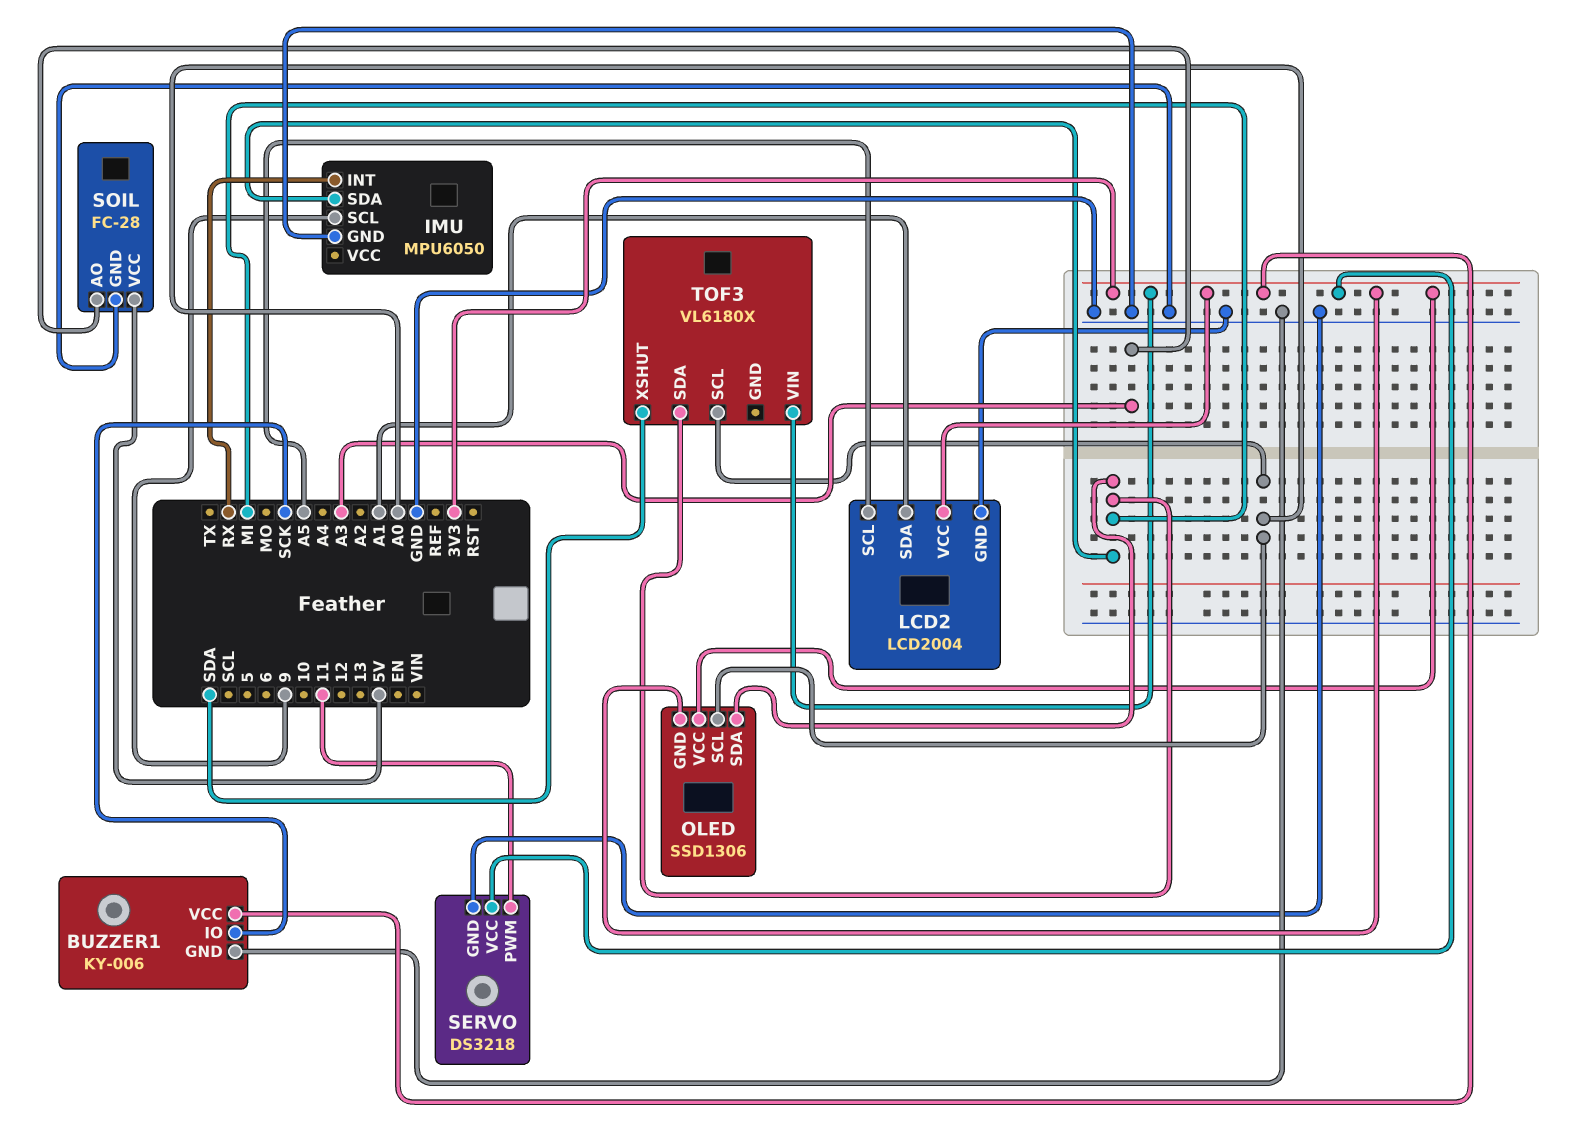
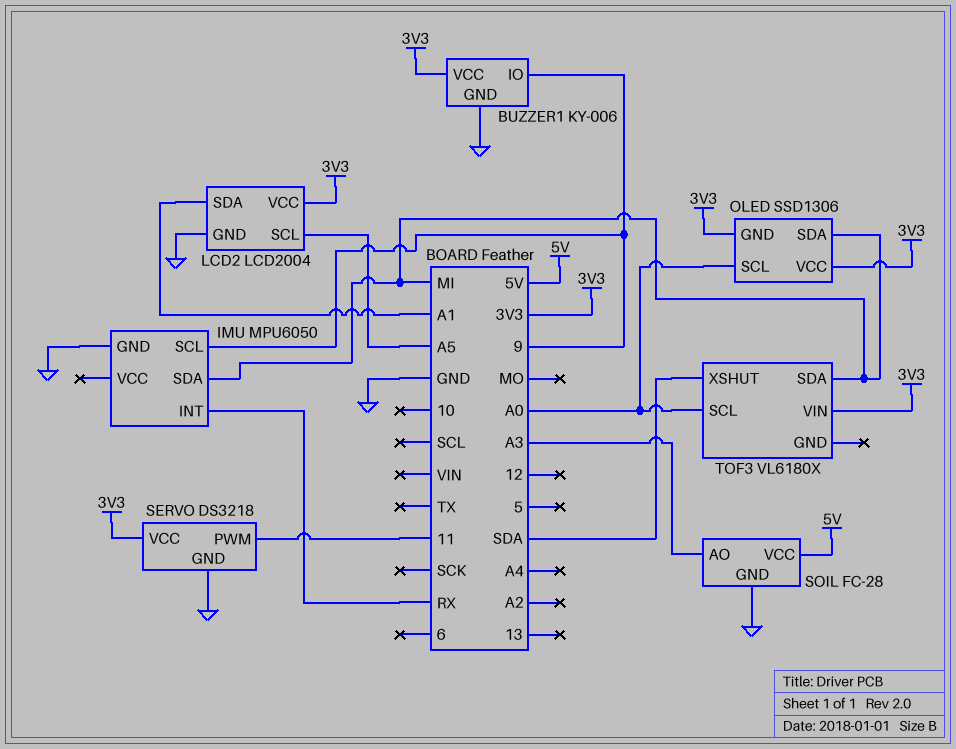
BUZZER1 pin IO: SCK -> 9

